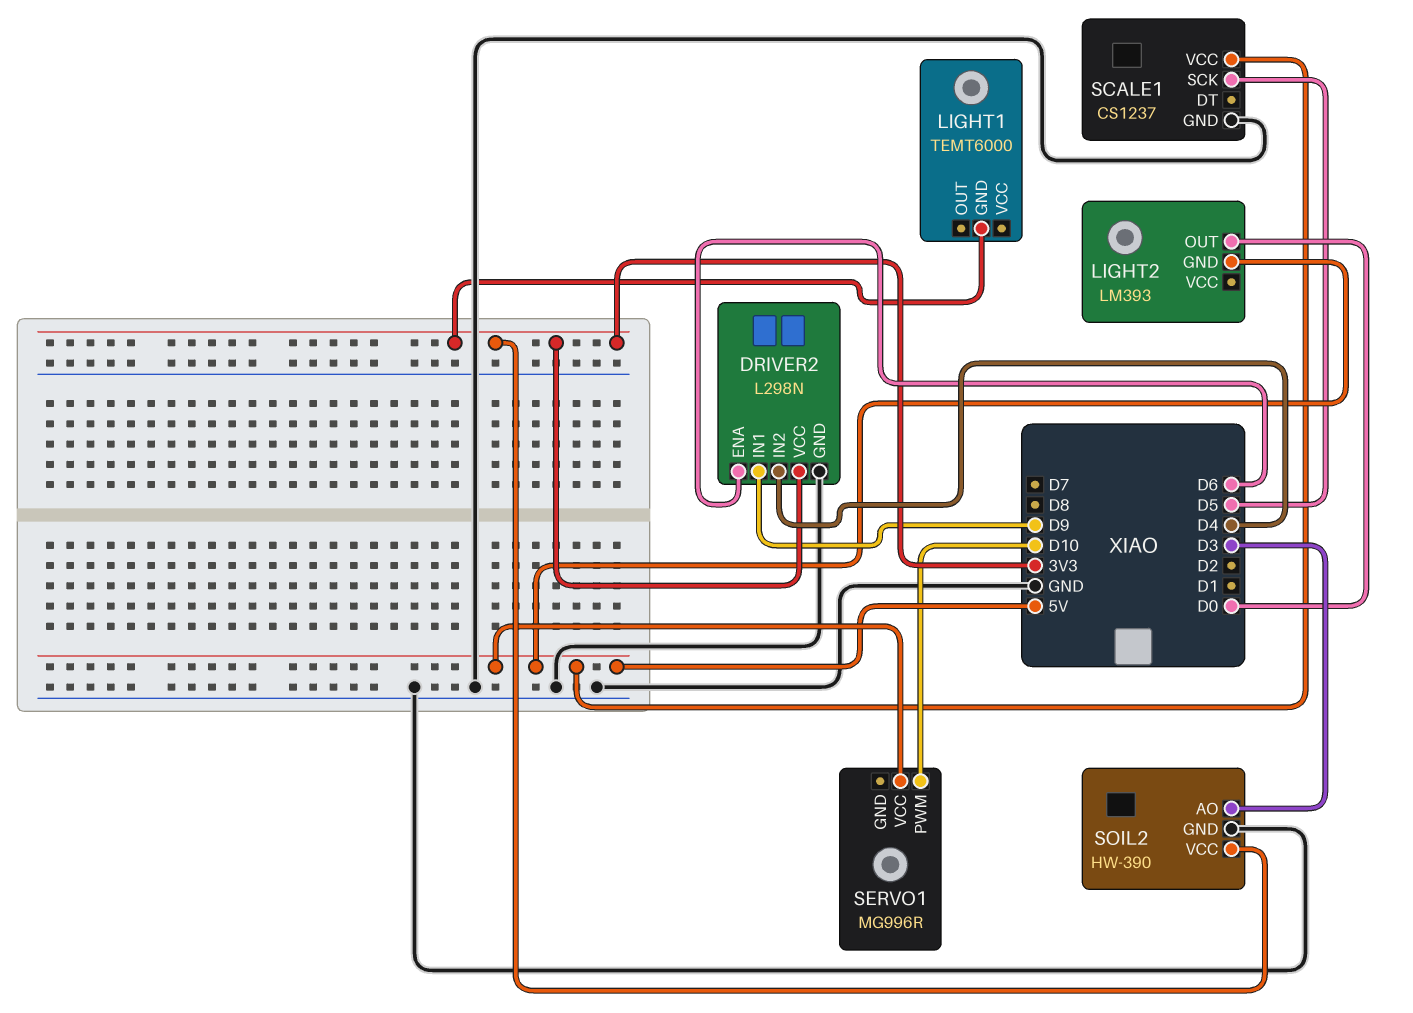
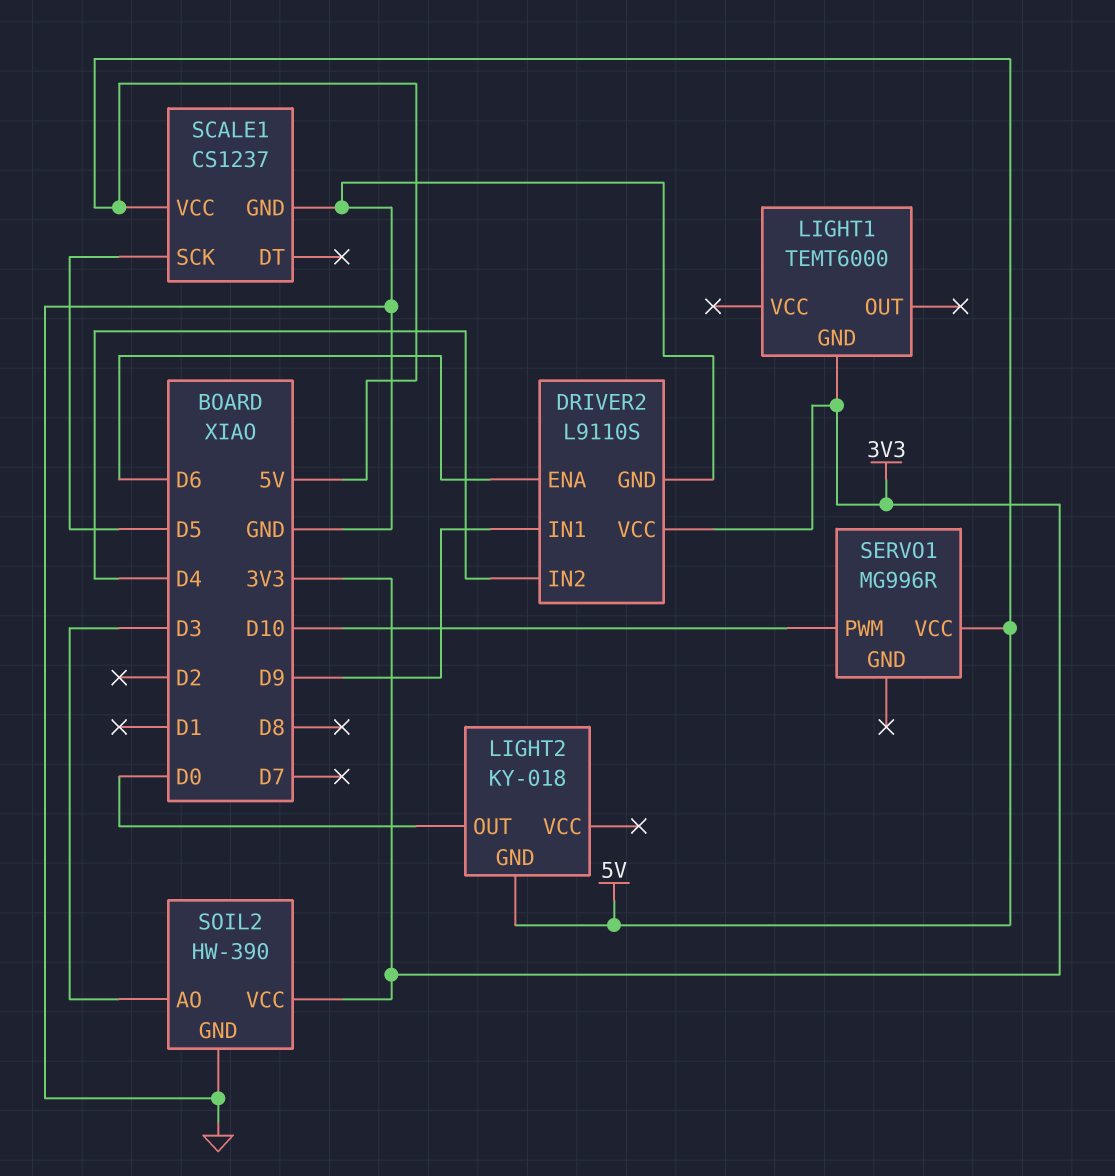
DRIVER2: L298N -> L9110S
LIGHT2: LM393 -> KY-018

